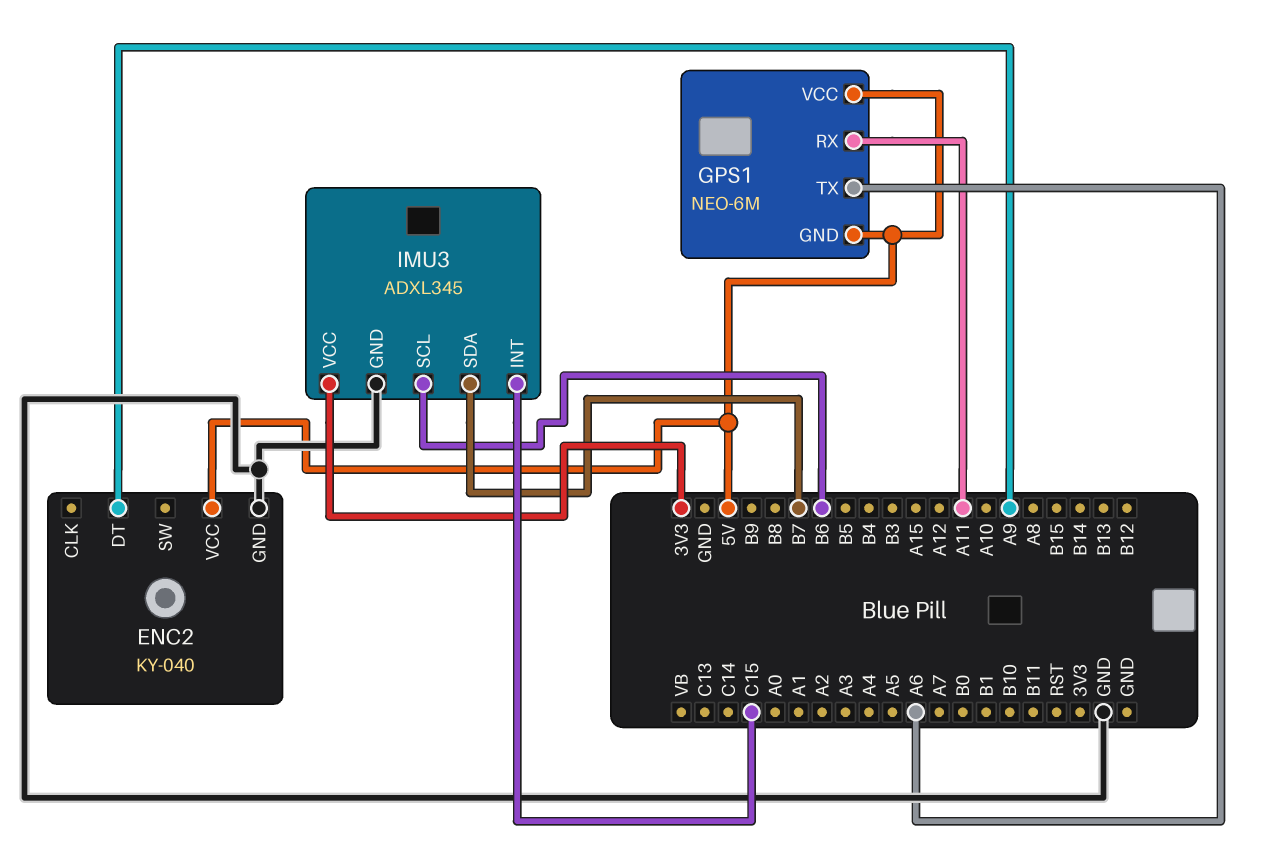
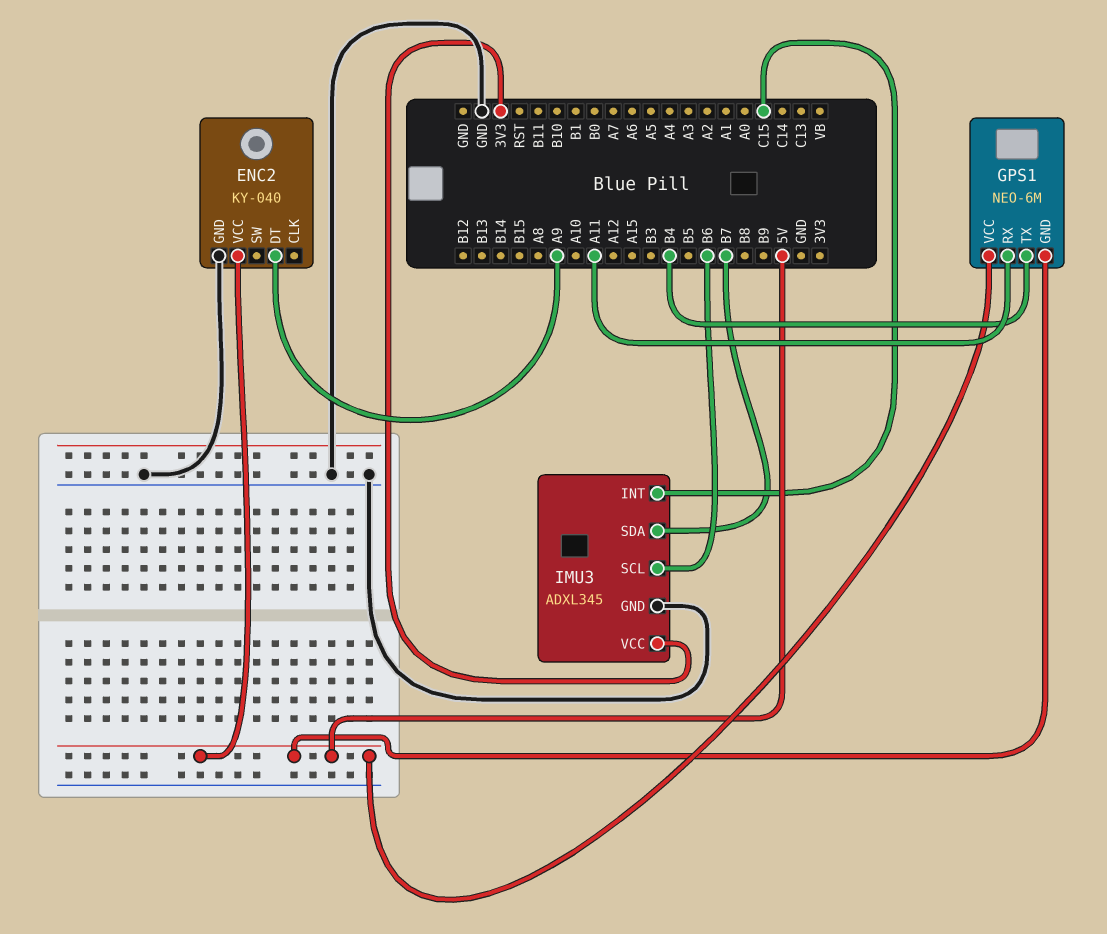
GPS1 pin TX: A6 -> B4

